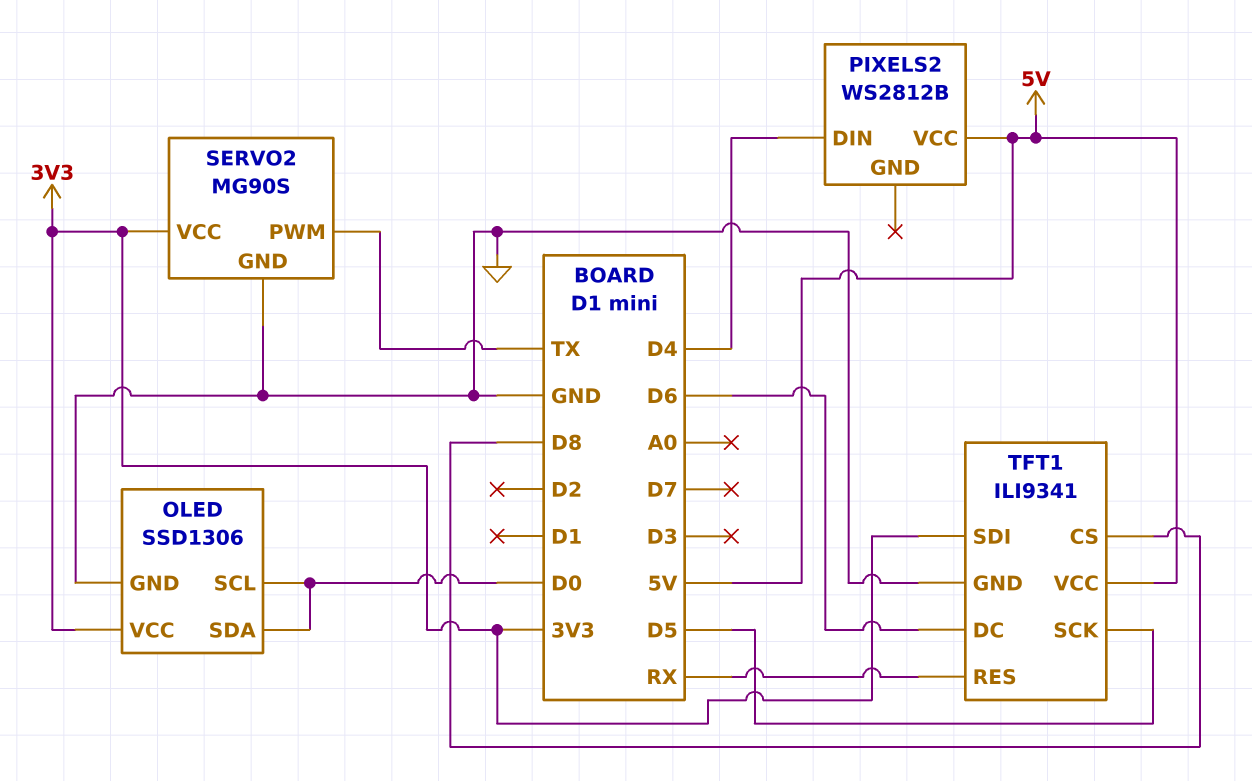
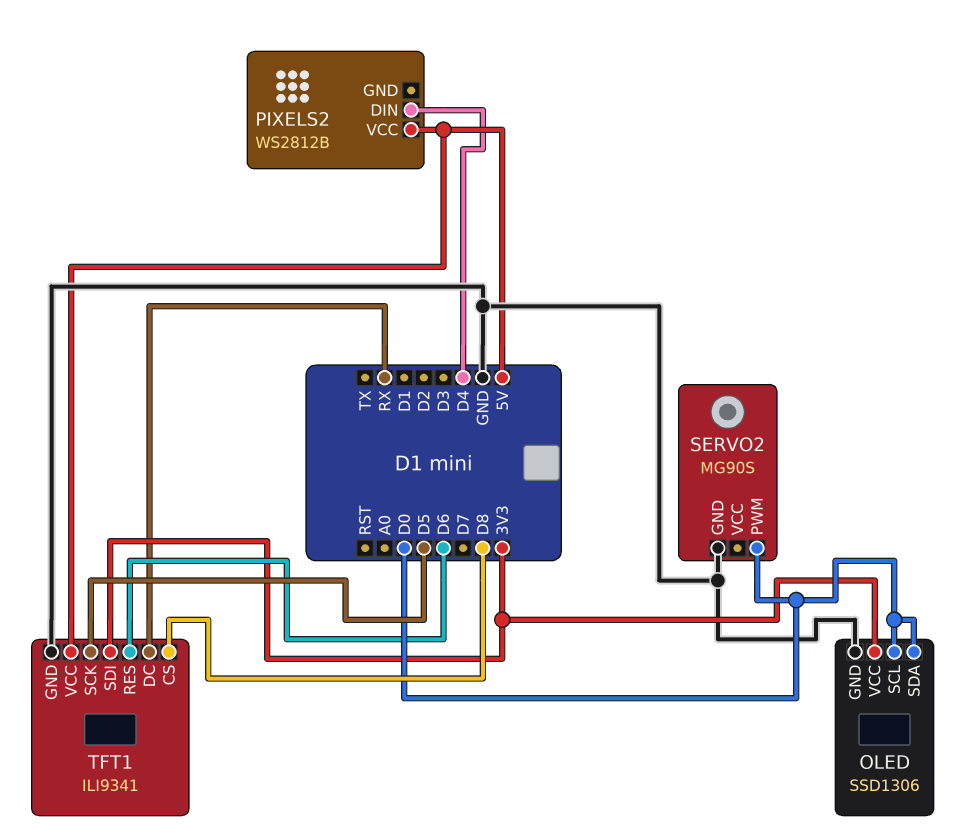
SERVO2 pin PWM: TX -> D0
SERVO2 pin VCC: 3V3 -> none
TFT1 pin DC: D6 -> RX
TFT1 pin RES: RX -> D6

